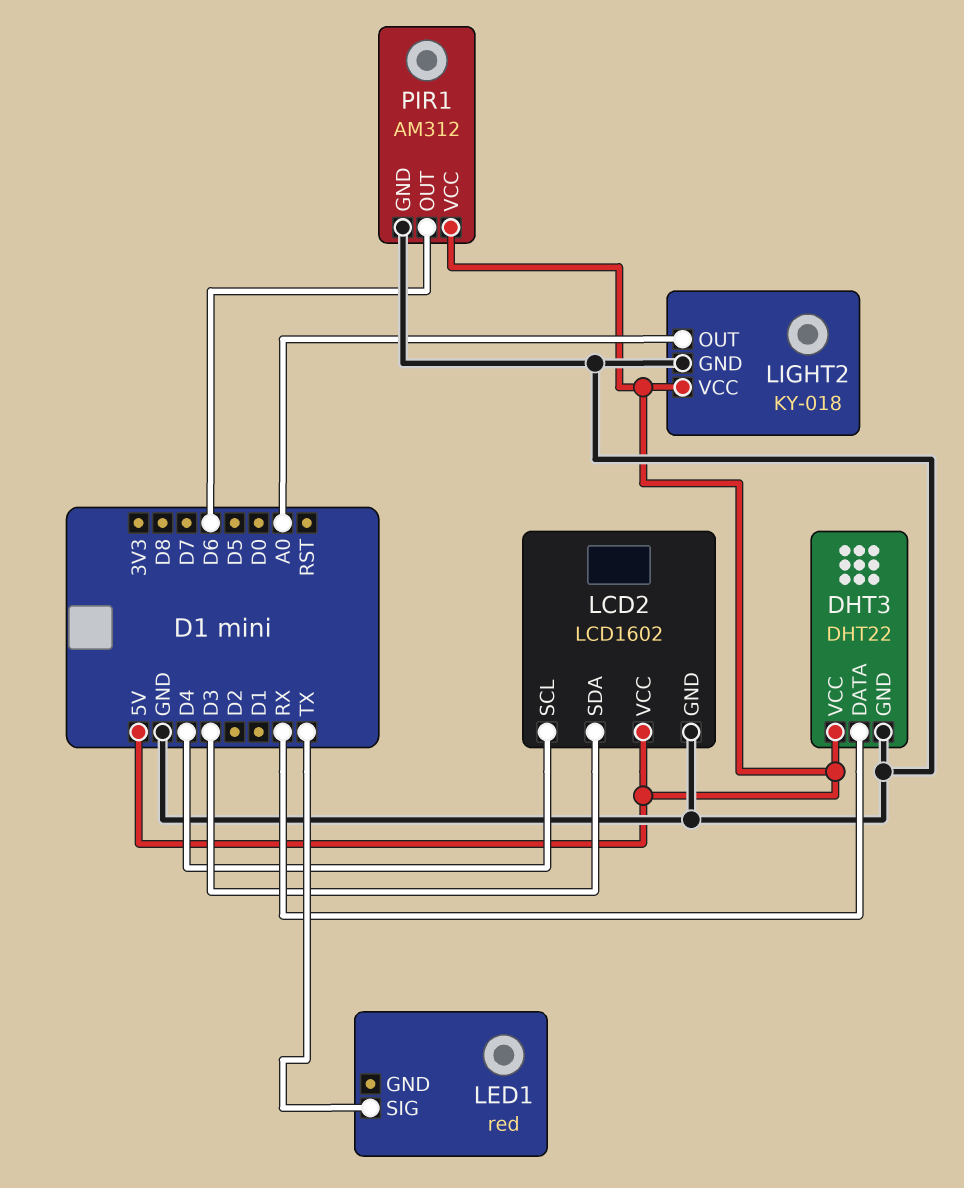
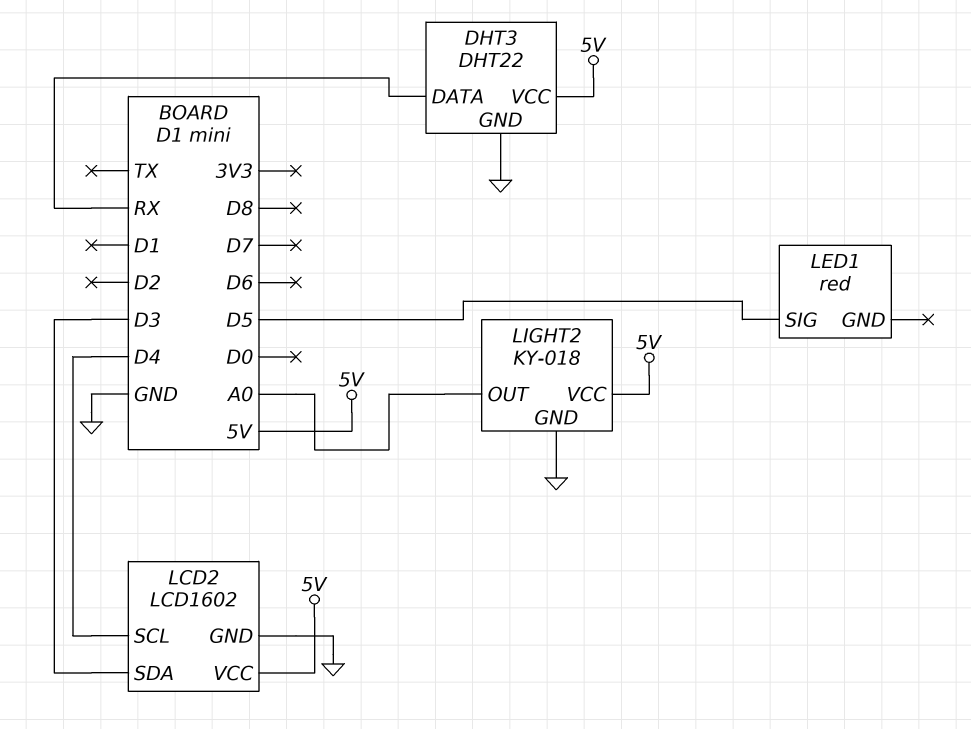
LED1 pin SIG: TX -> D5
PIR1: AM312 -> none
PIR1 pin GND: GND -> none
PIR1 pin OUT: D6 -> none
PIR1 pin VCC: 5V -> none

